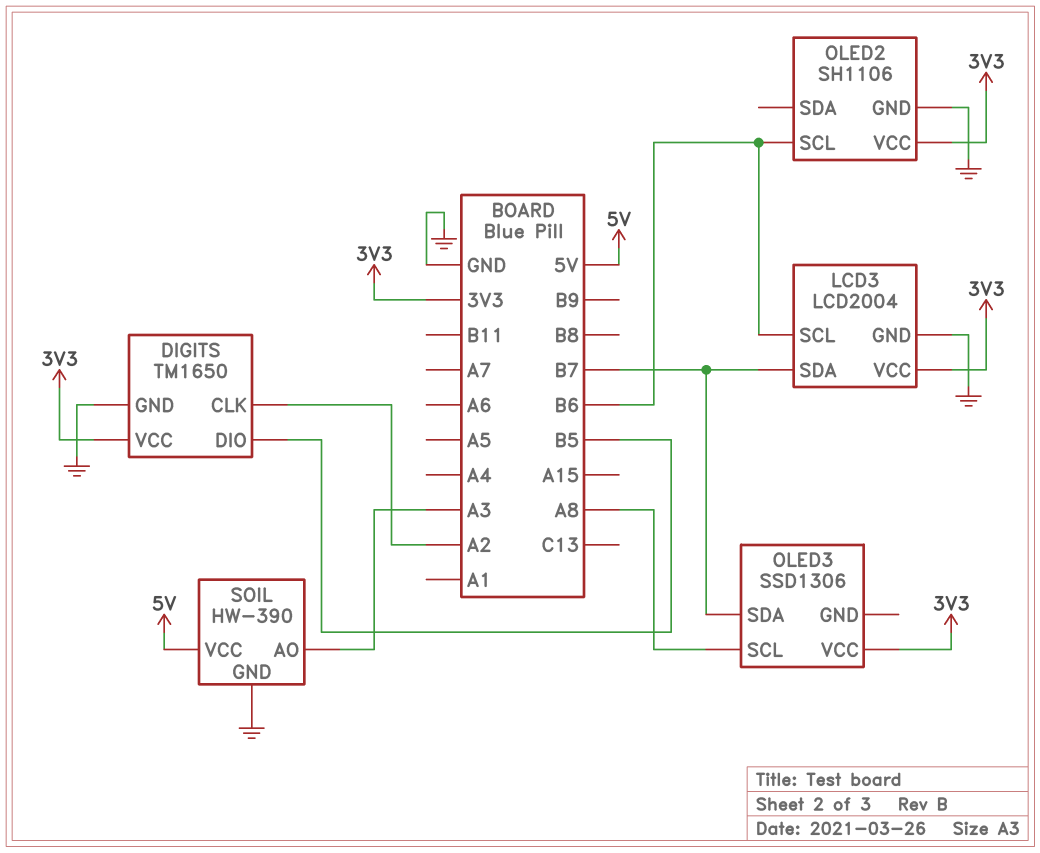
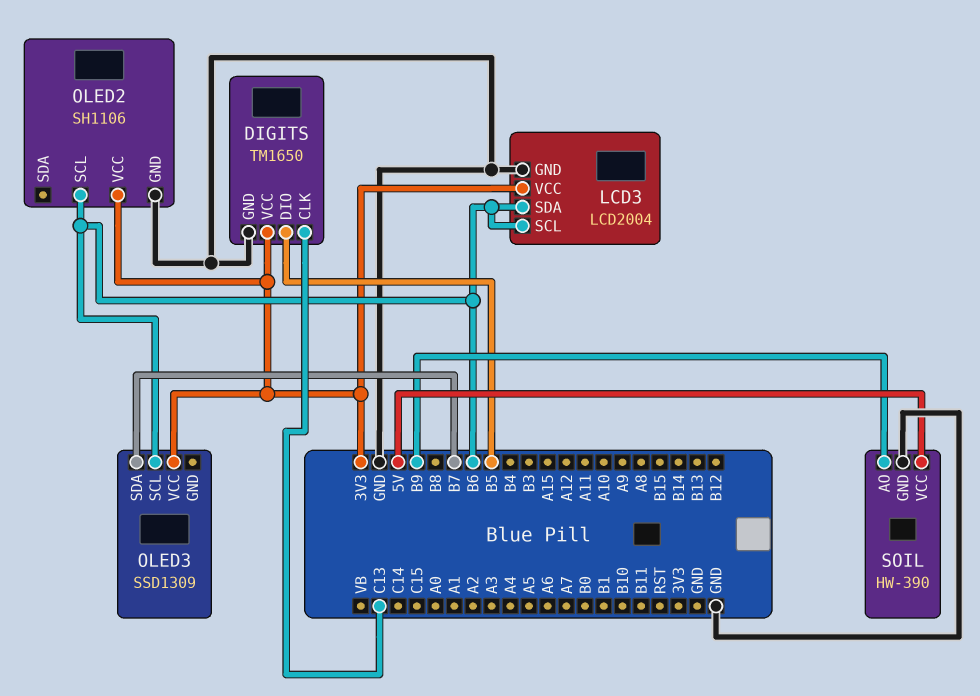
DIGITS pin CLK: A2 -> C13
LCD3 pin SDA: B7 -> B6
OLED3: SSD1306 -> SSD1309
OLED3 pin SCL: A8 -> B6
SOIL pin AO: A3 -> B9

